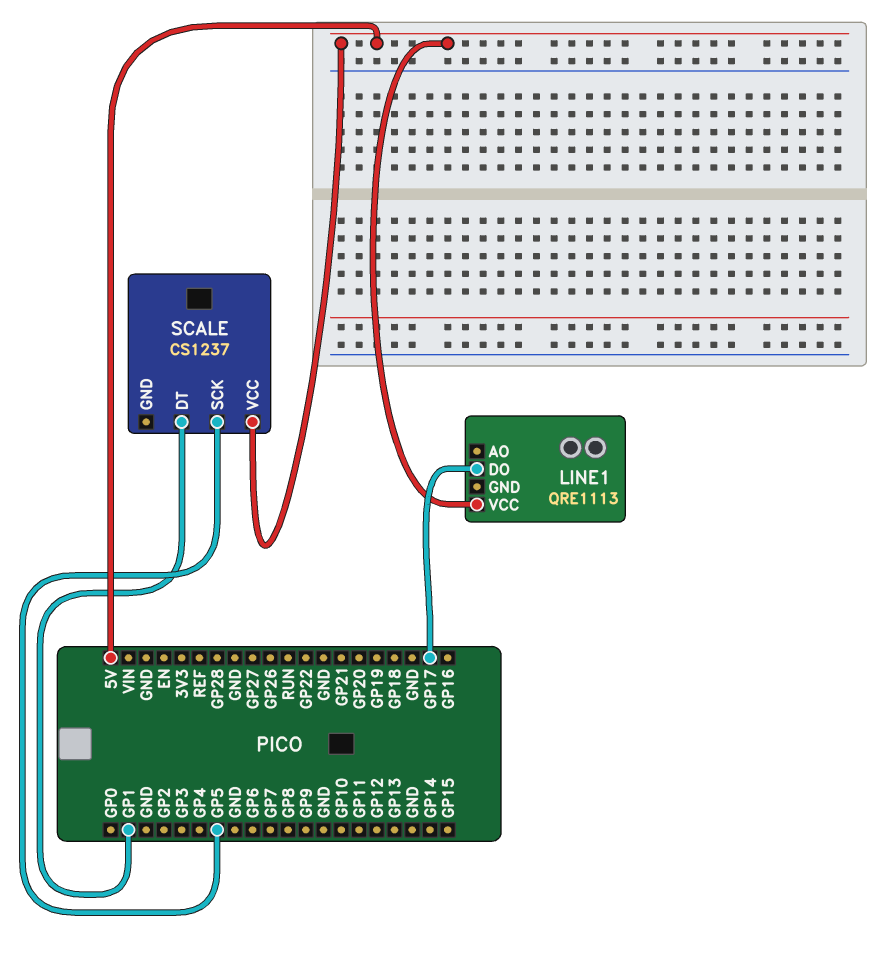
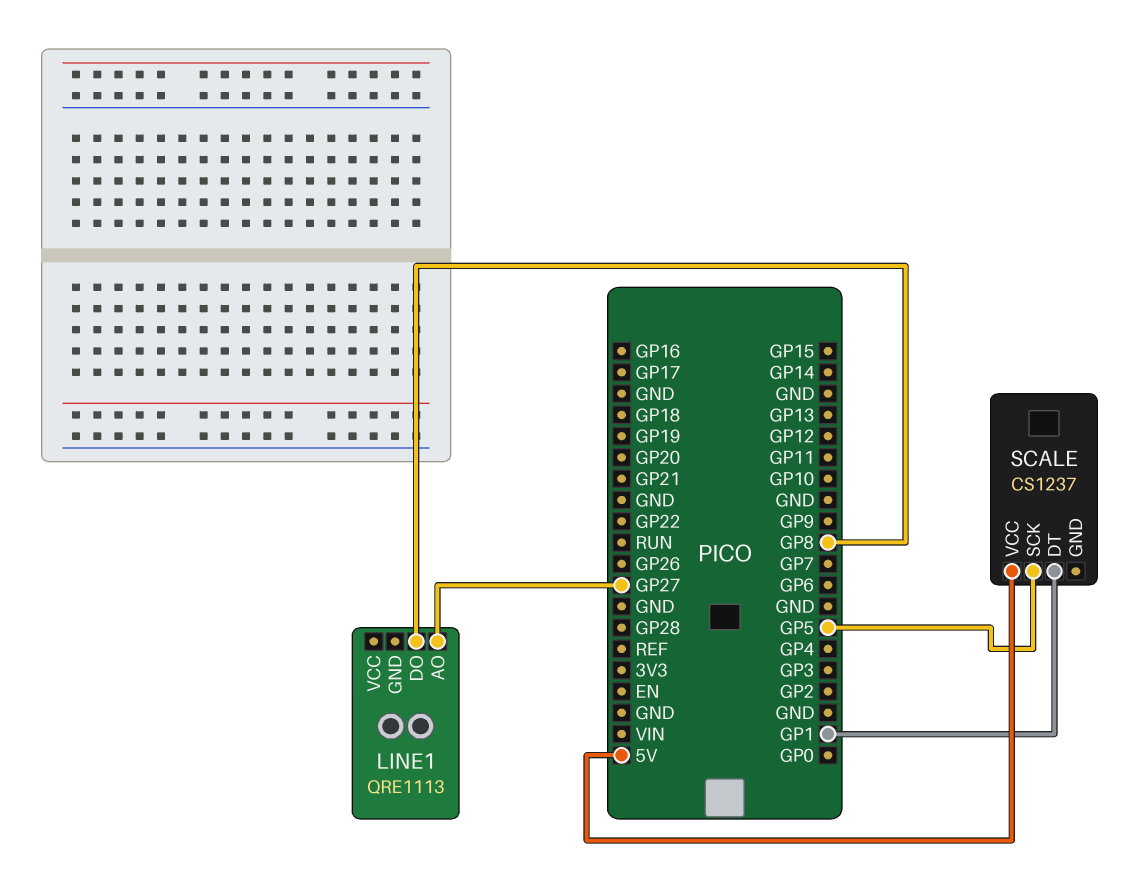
LINE1 pin AO: none -> GP27
LINE1 pin DO: GP17 -> GP8
LINE1 pin VCC: 5V -> none

